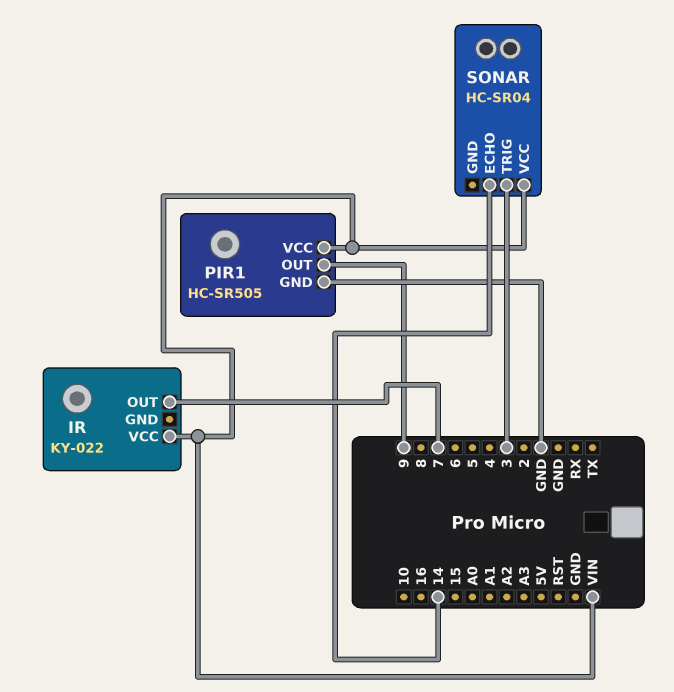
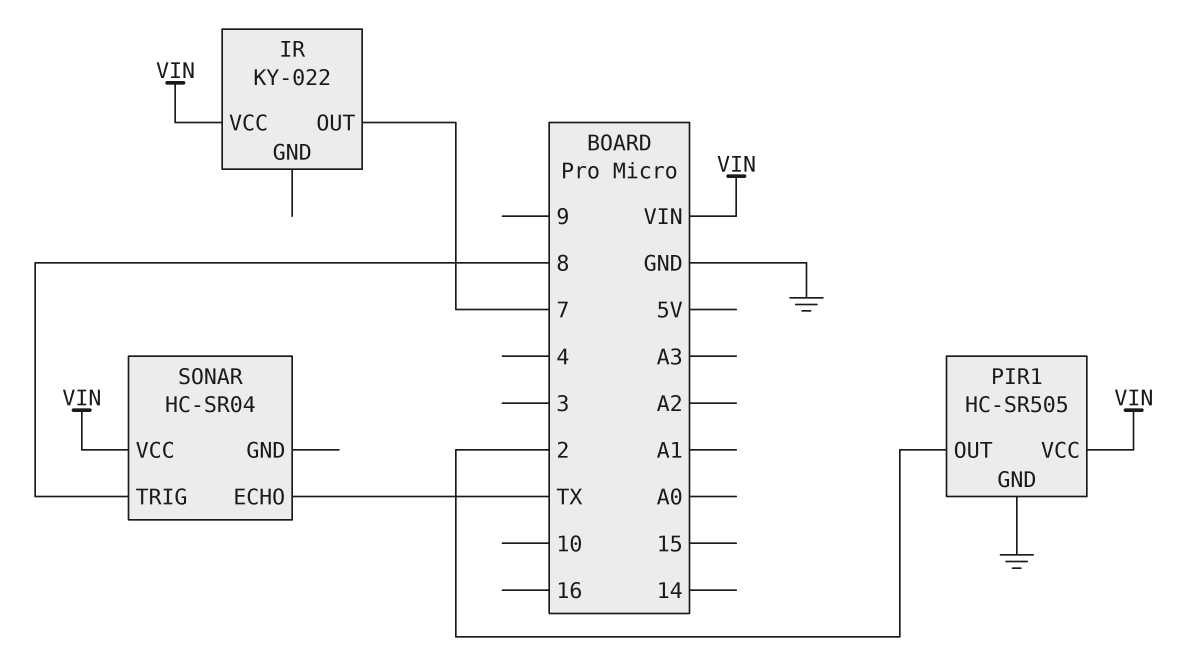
PIR1 pin OUT: 9 -> 2
SONAR pin ECHO: 14 -> TX
SONAR pin TRIG: 3 -> 8

